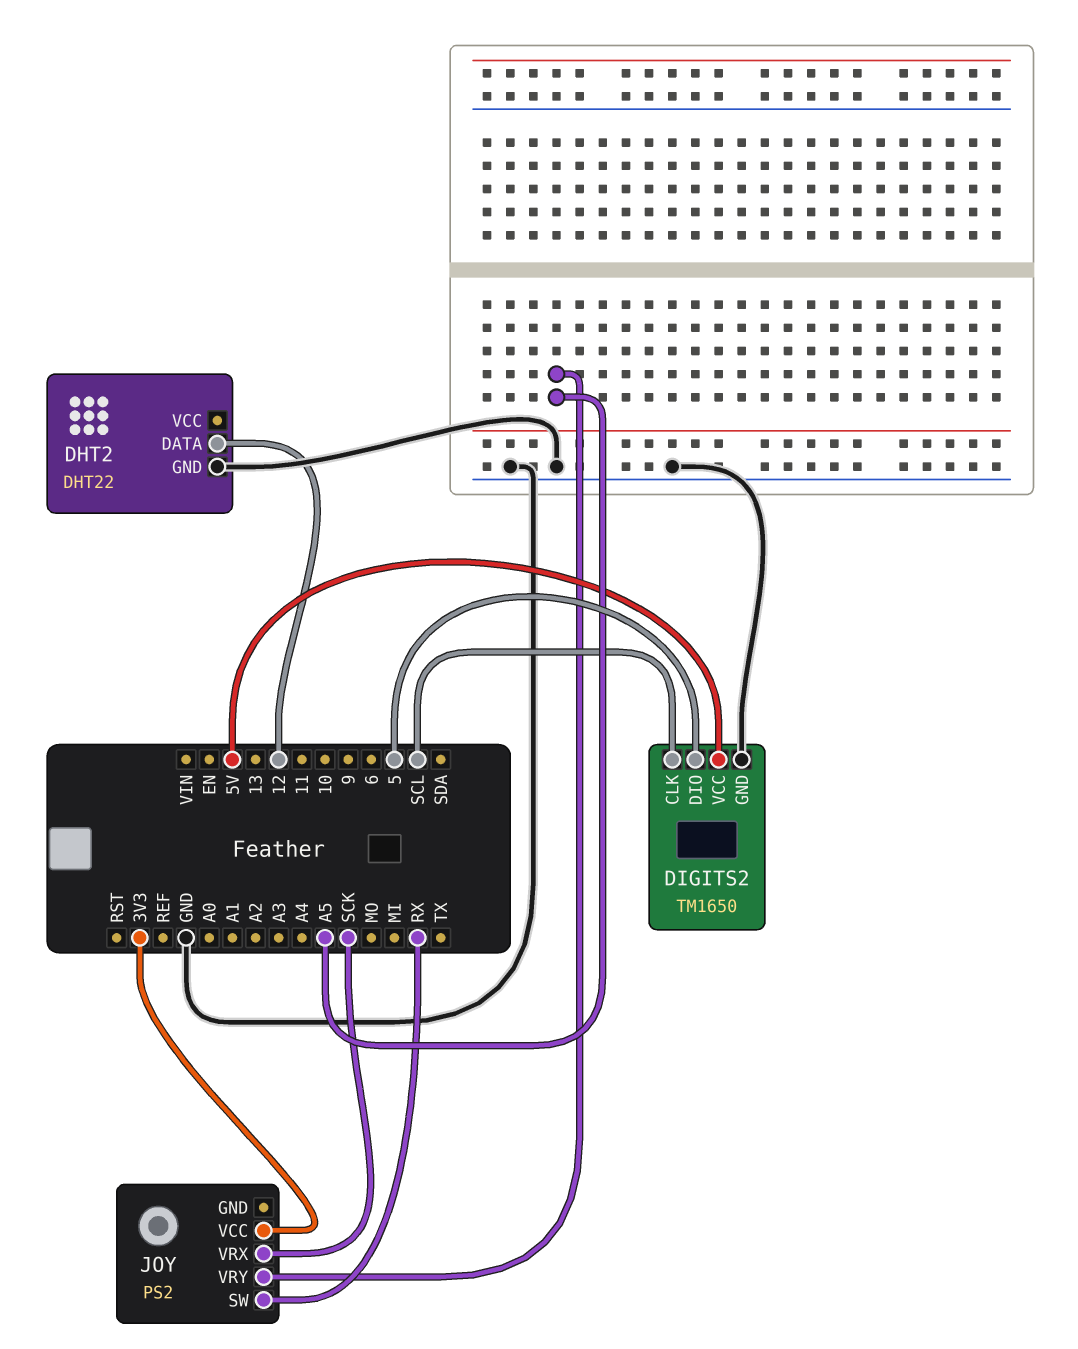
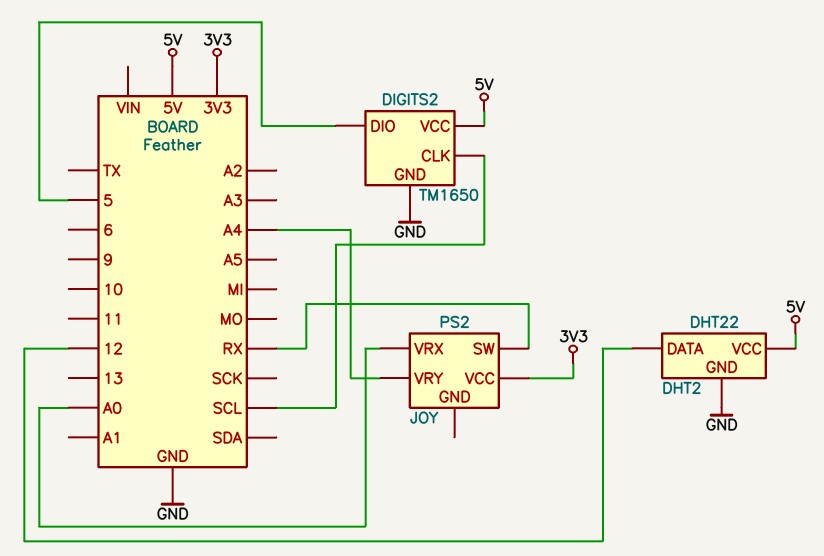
DHT2 pin VCC: none -> 5V
JOY pin VRX: SCK -> A0
JOY pin VRY: A5 -> A4

